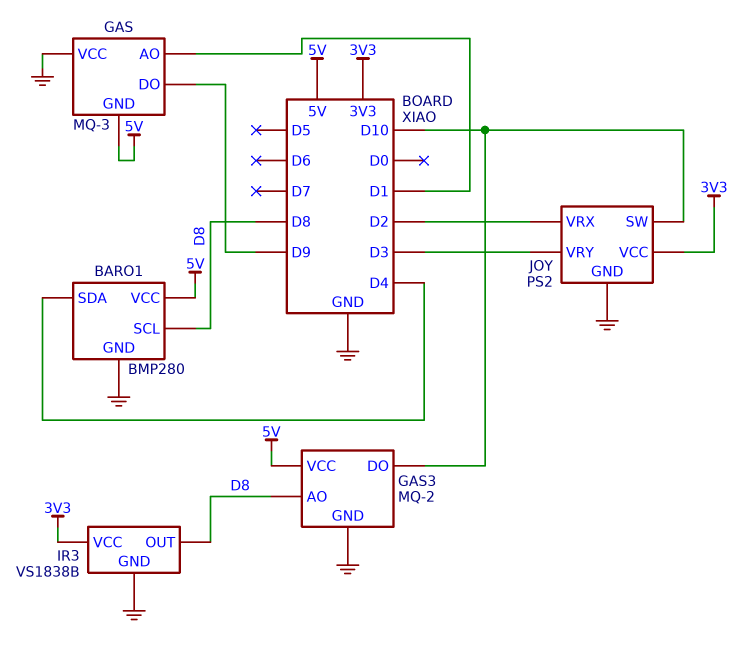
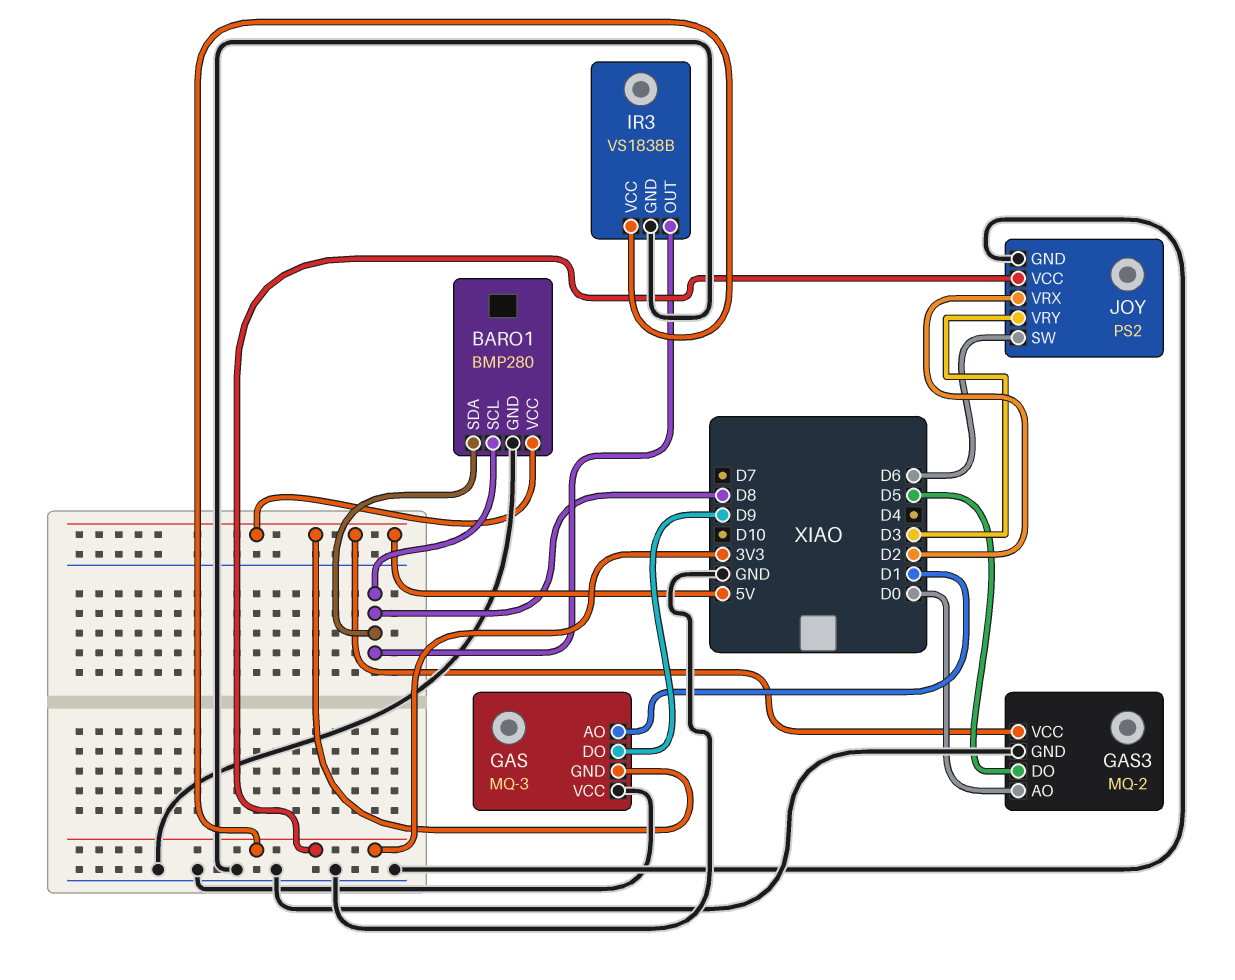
BARO1 pin SDA: D4 -> D8
GAS3 pin AO: D8 -> D0
GAS3 pin DO: D10 -> D5
JOY pin SW: D10 -> D6

